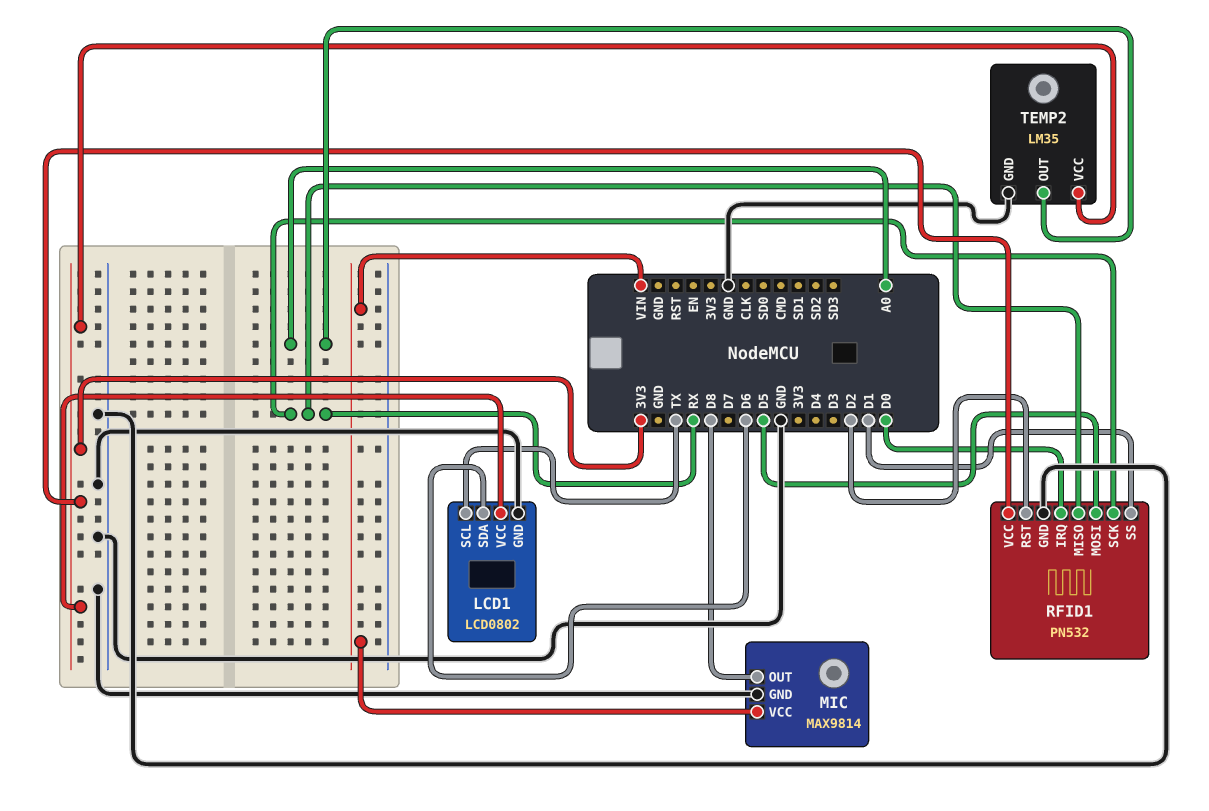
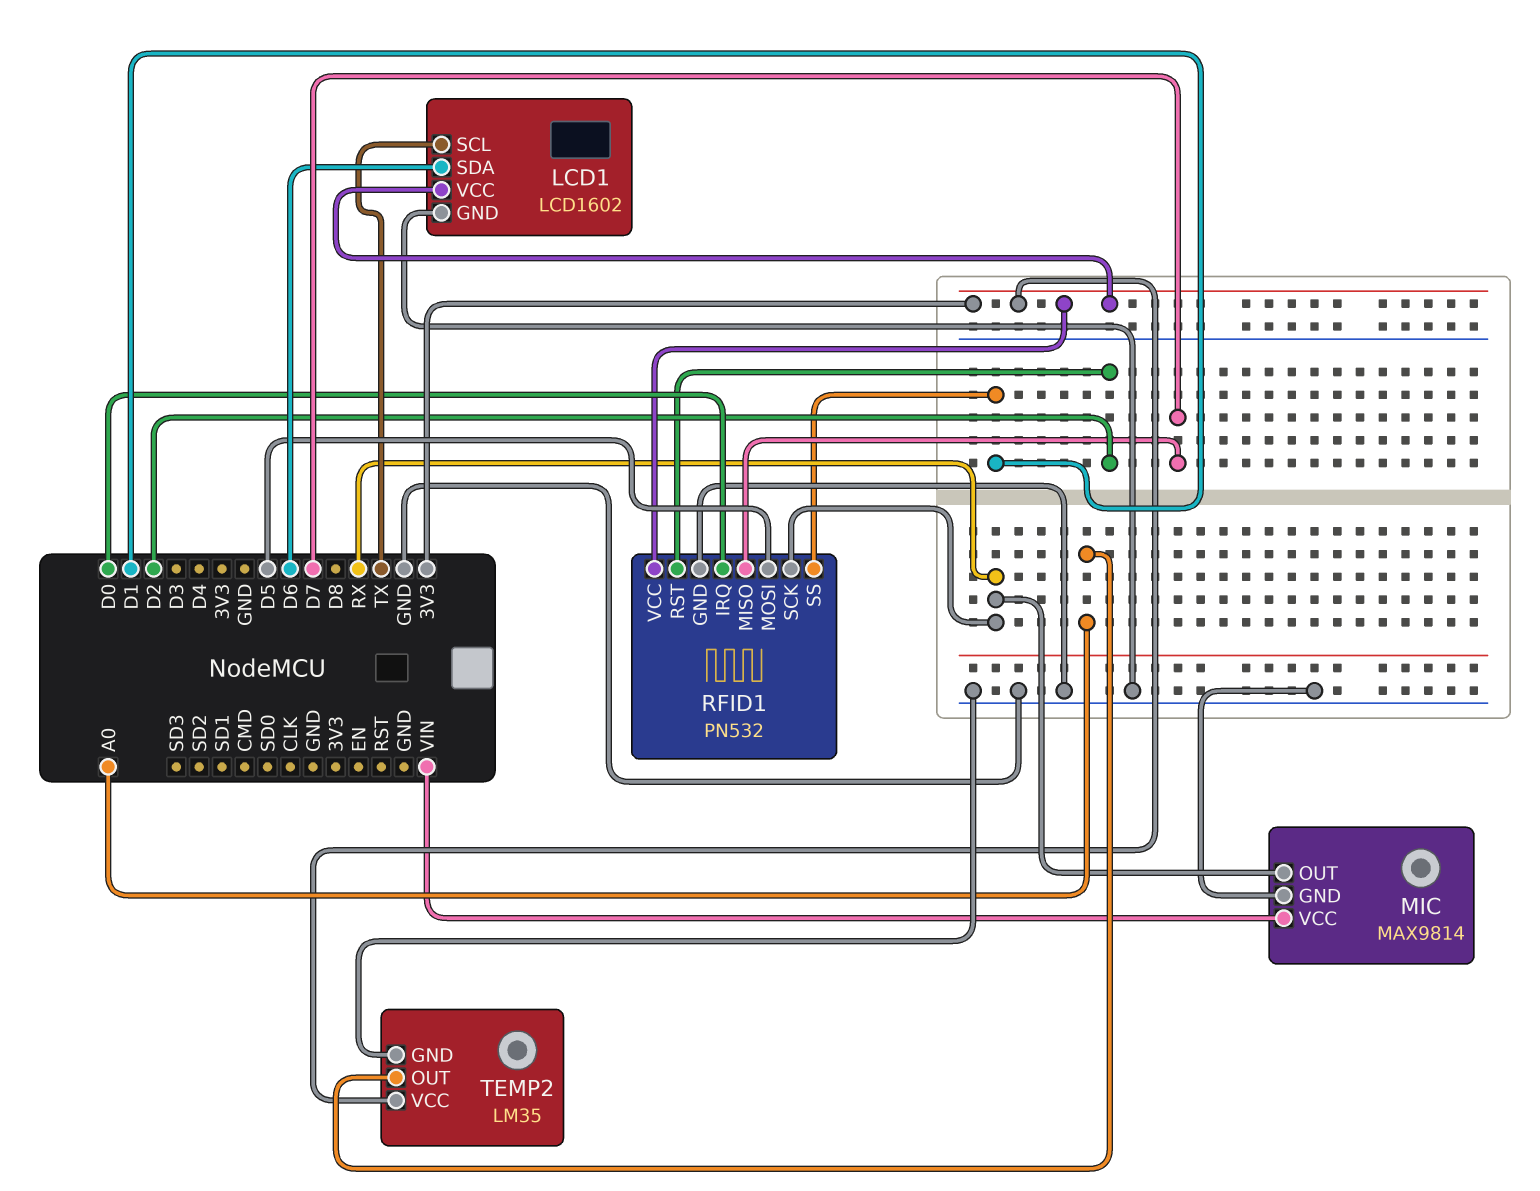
LCD1: LCD0802 -> LCD1602
MIC pin OUT: D8 -> RX
RFID1 pin MISO: RX -> D7

